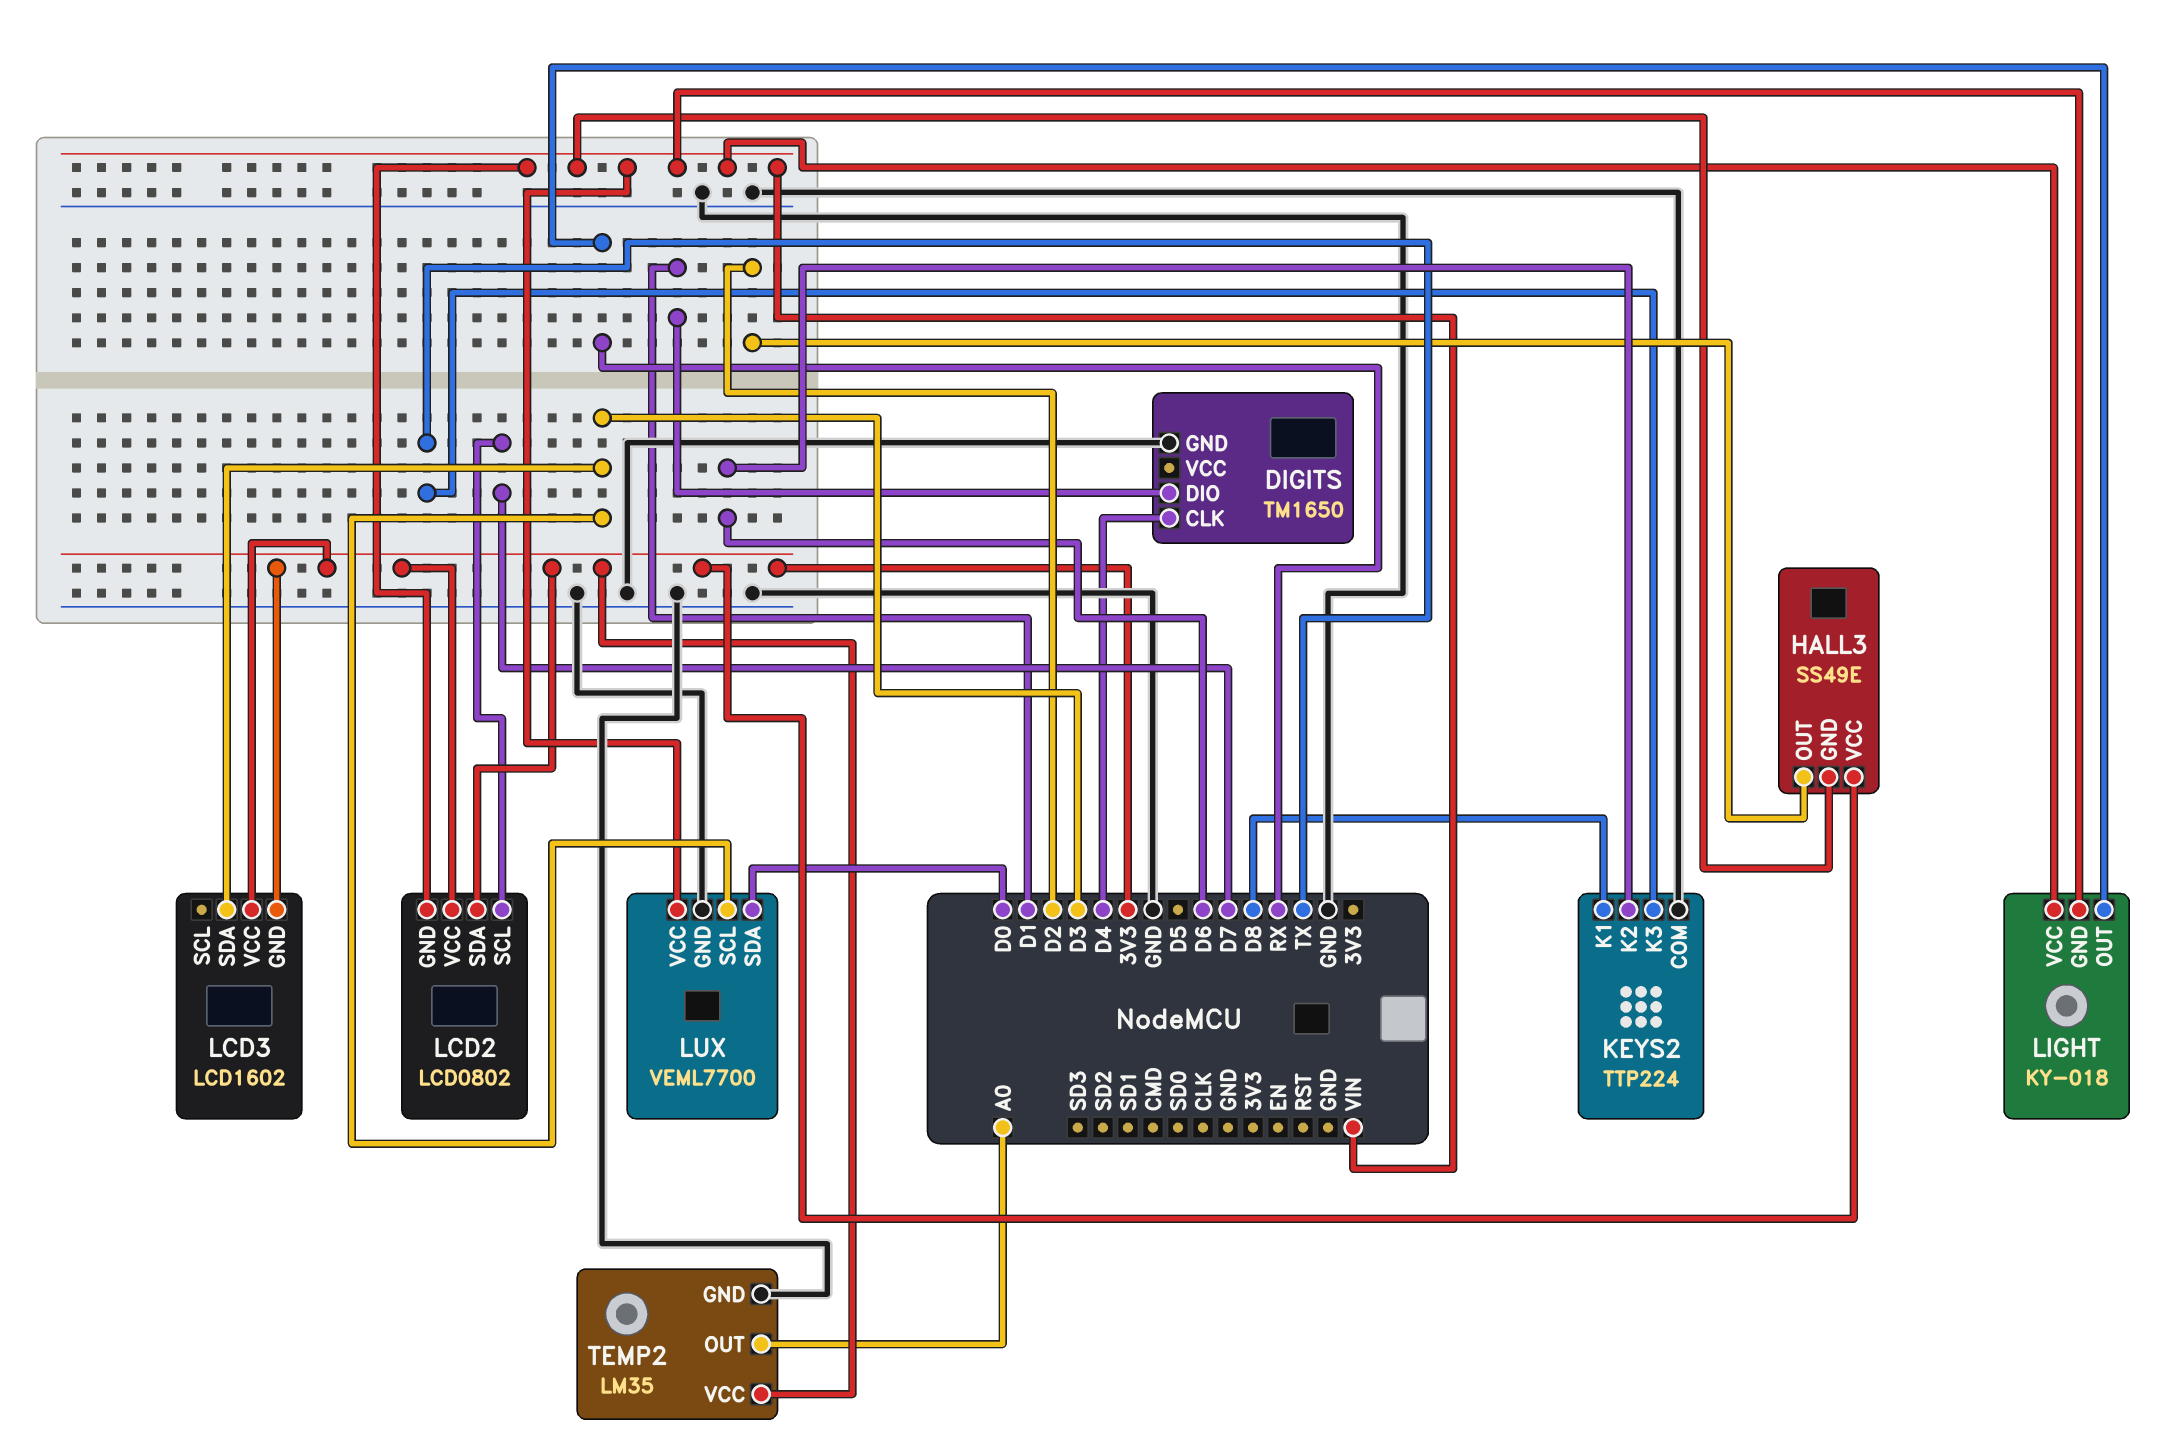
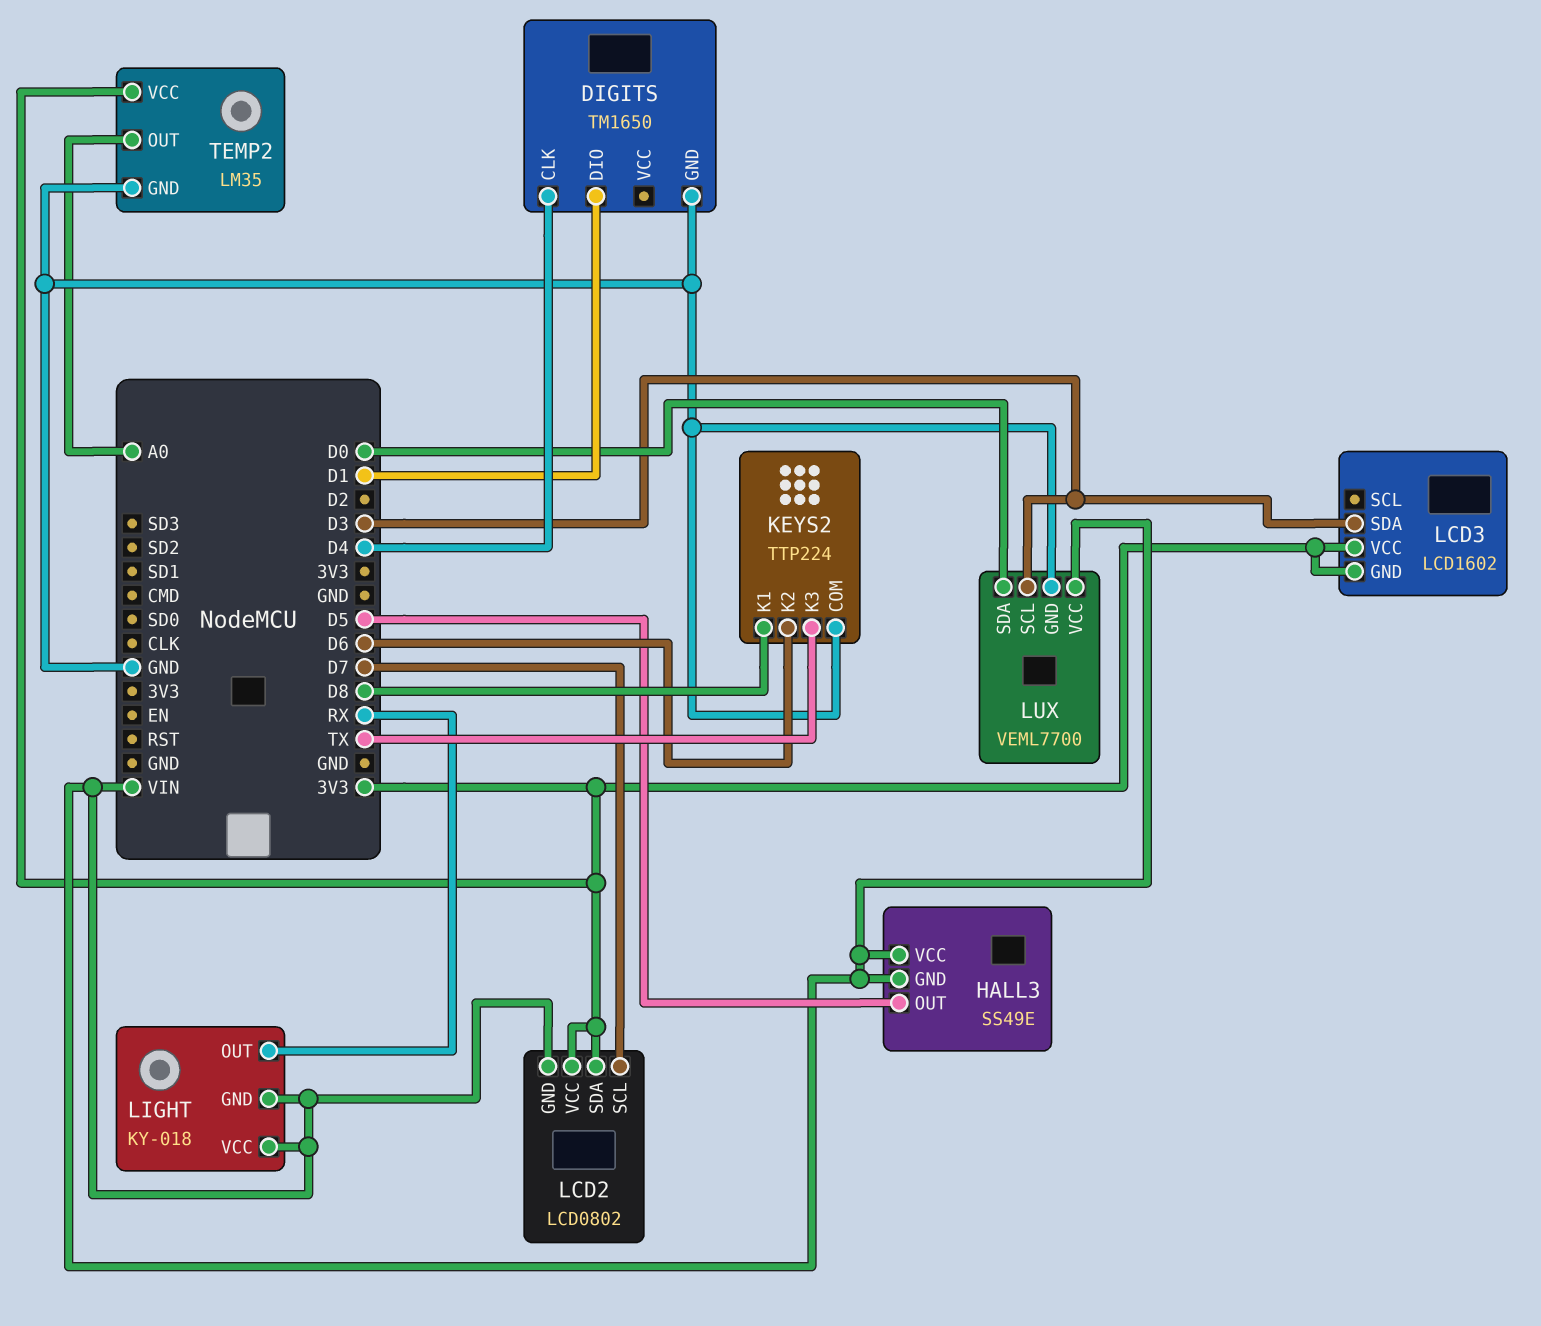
HALL3 pin OUT: D2 -> D5
HALL3 pin VCC: 3V3 -> VIN

